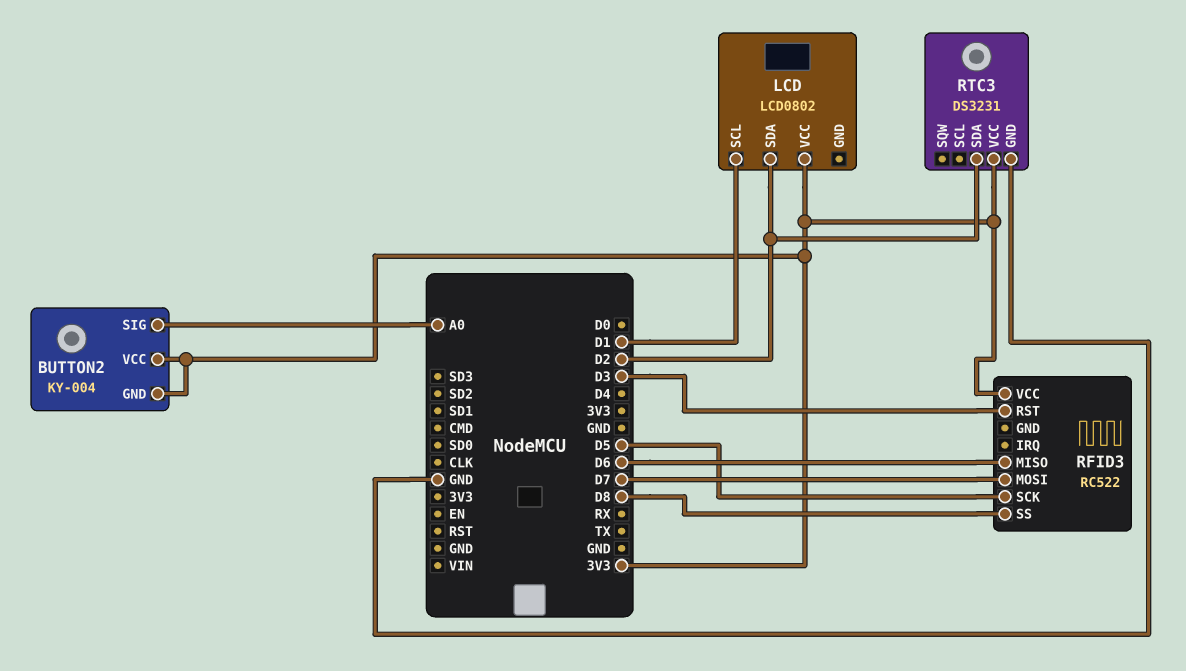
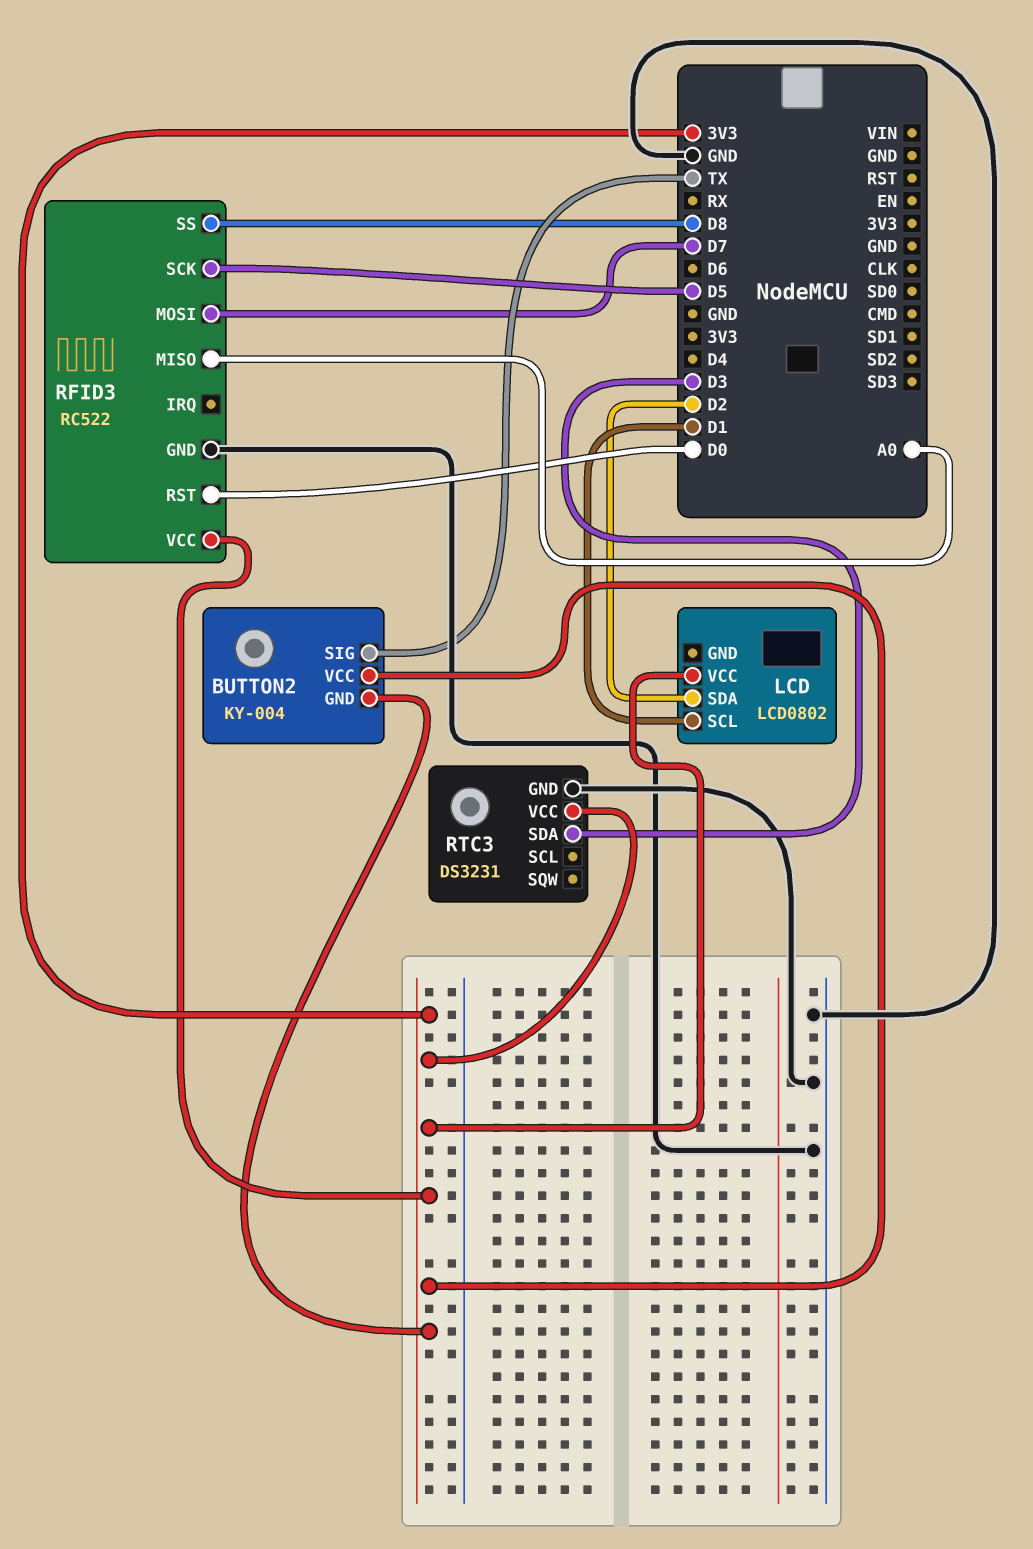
BUTTON2 pin SIG: A0 -> TX
RFID3 pin GND: none -> GND
RFID3 pin MISO: D6 -> A0
RFID3 pin RST: D3 -> D0
RTC3 pin SDA: D2 -> D3

